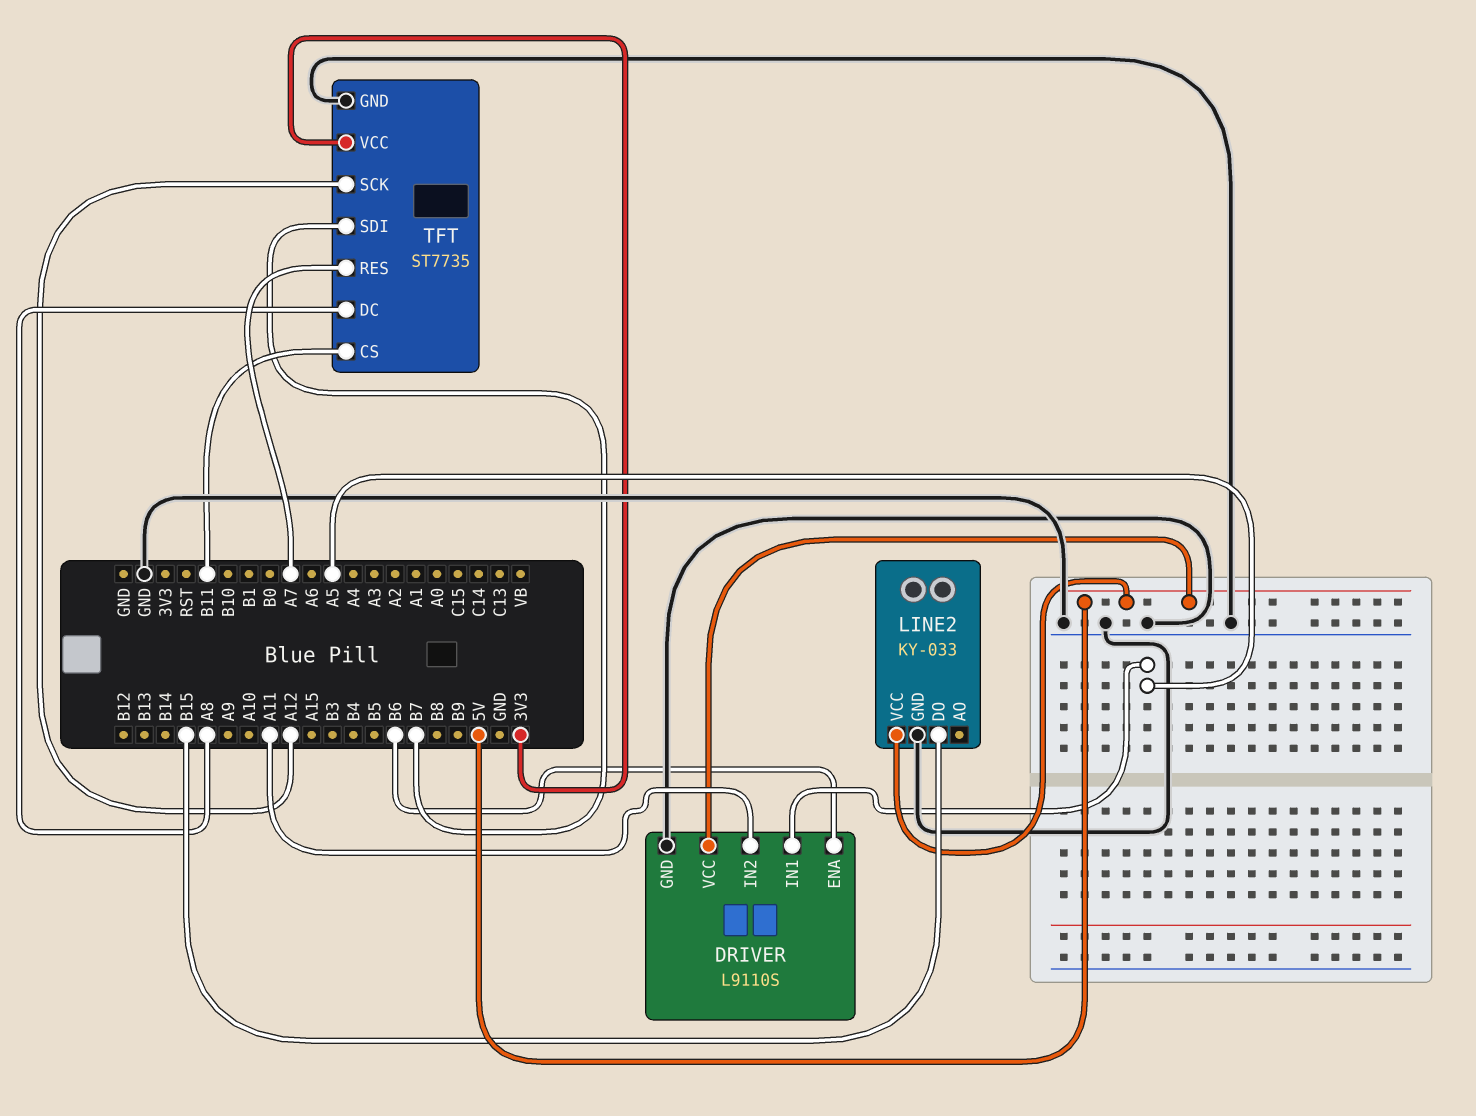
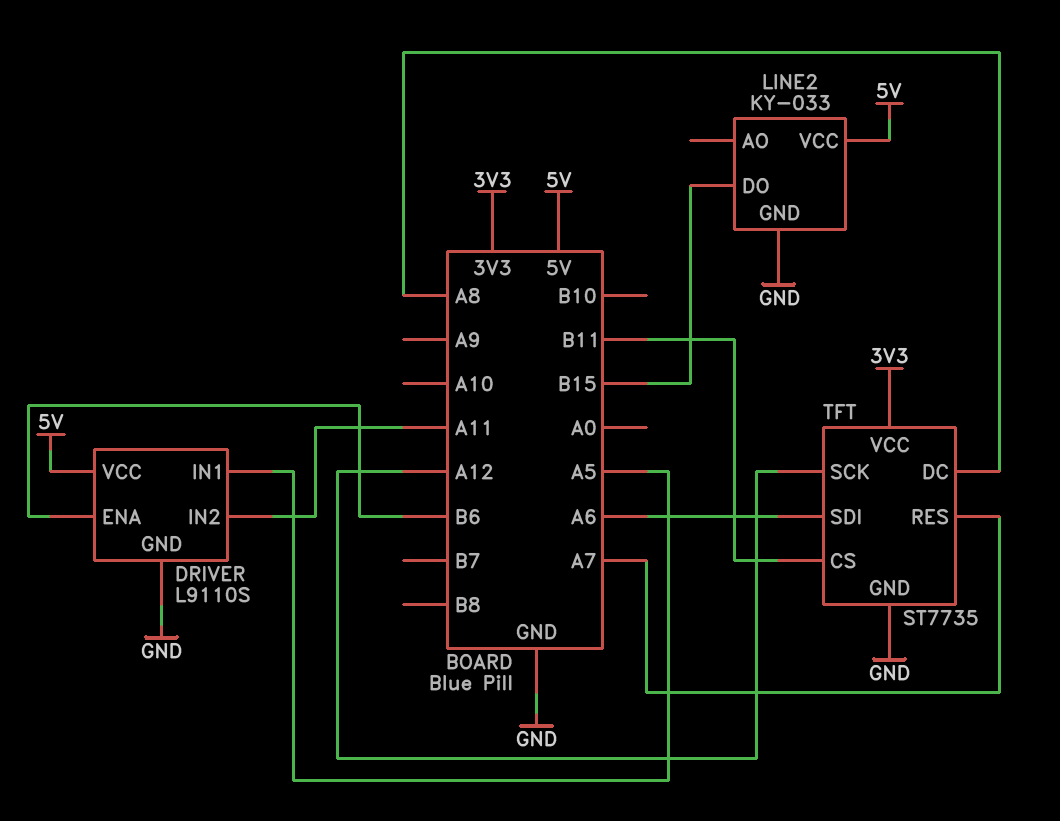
TFT pin SDI: B7 -> A6

